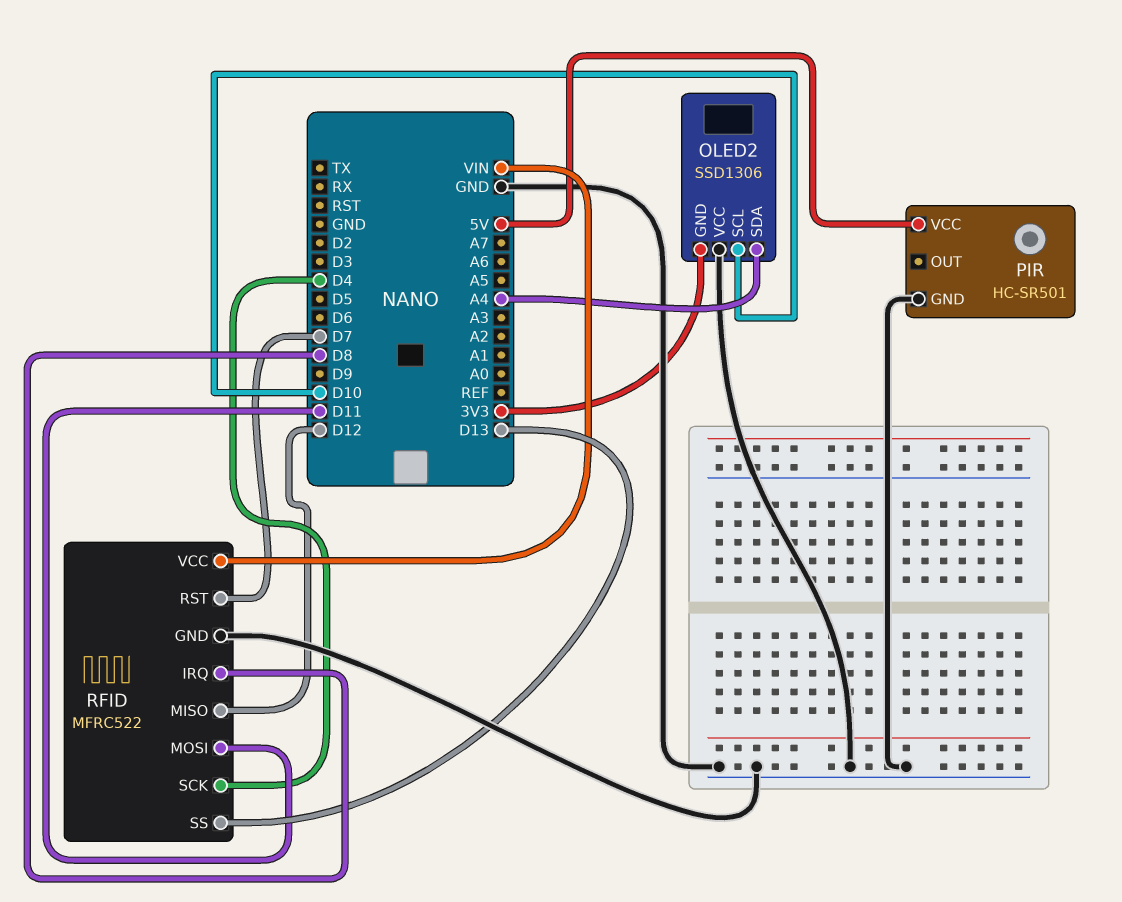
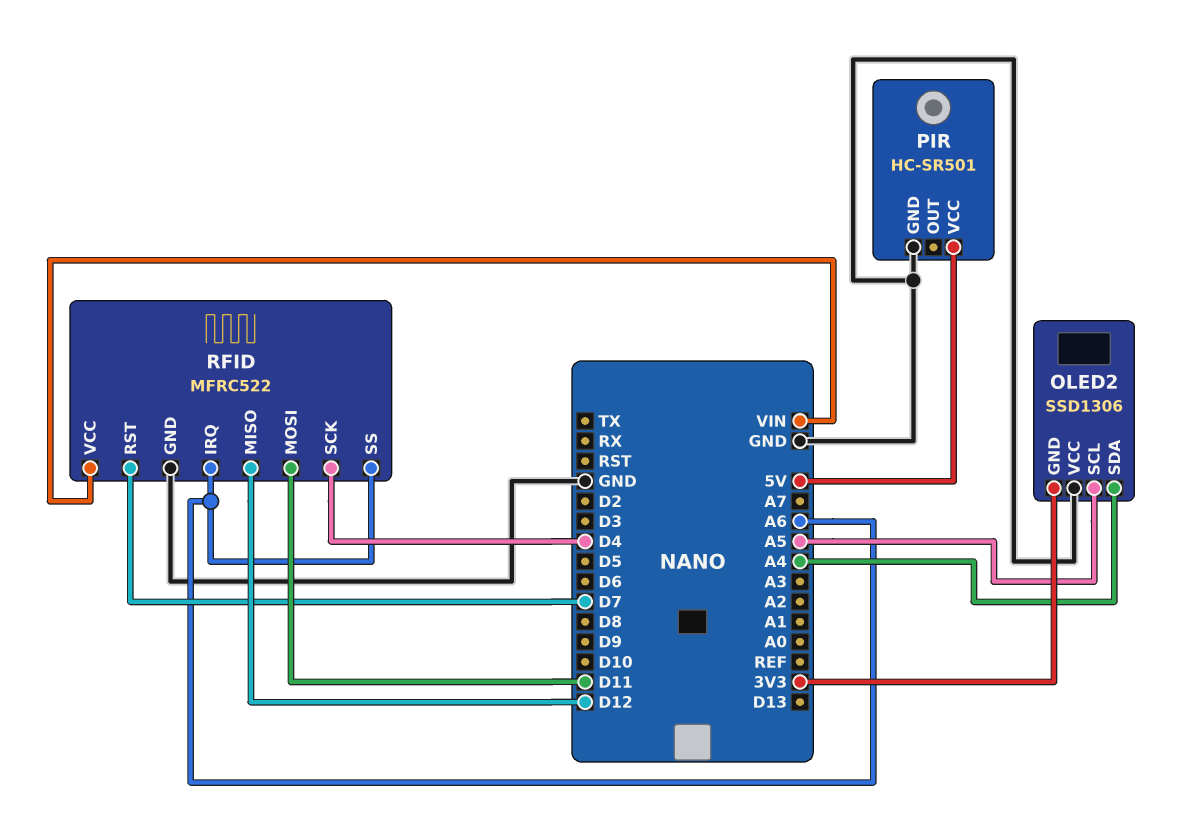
OLED2 pin SCL: D10 -> A5
RFID pin IRQ: D8 -> A6
RFID pin SS: D13 -> A6

